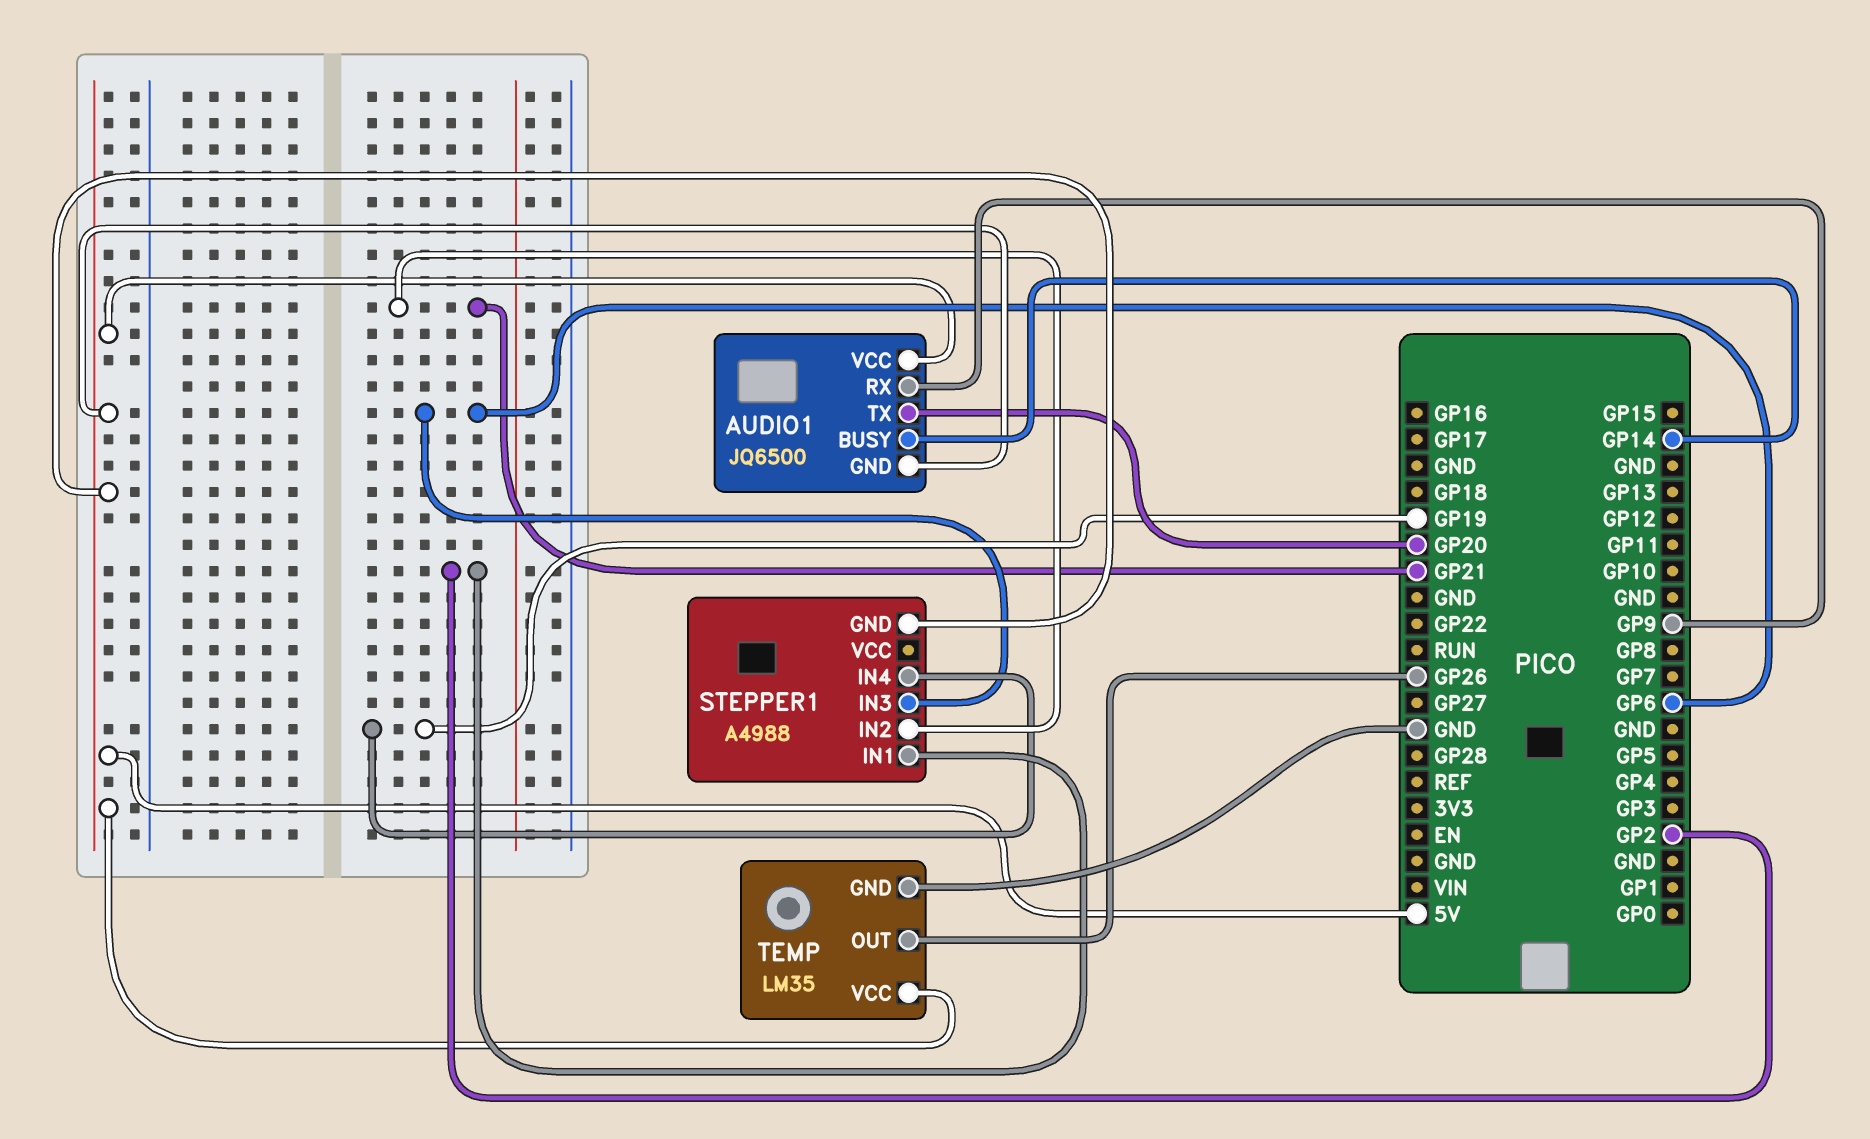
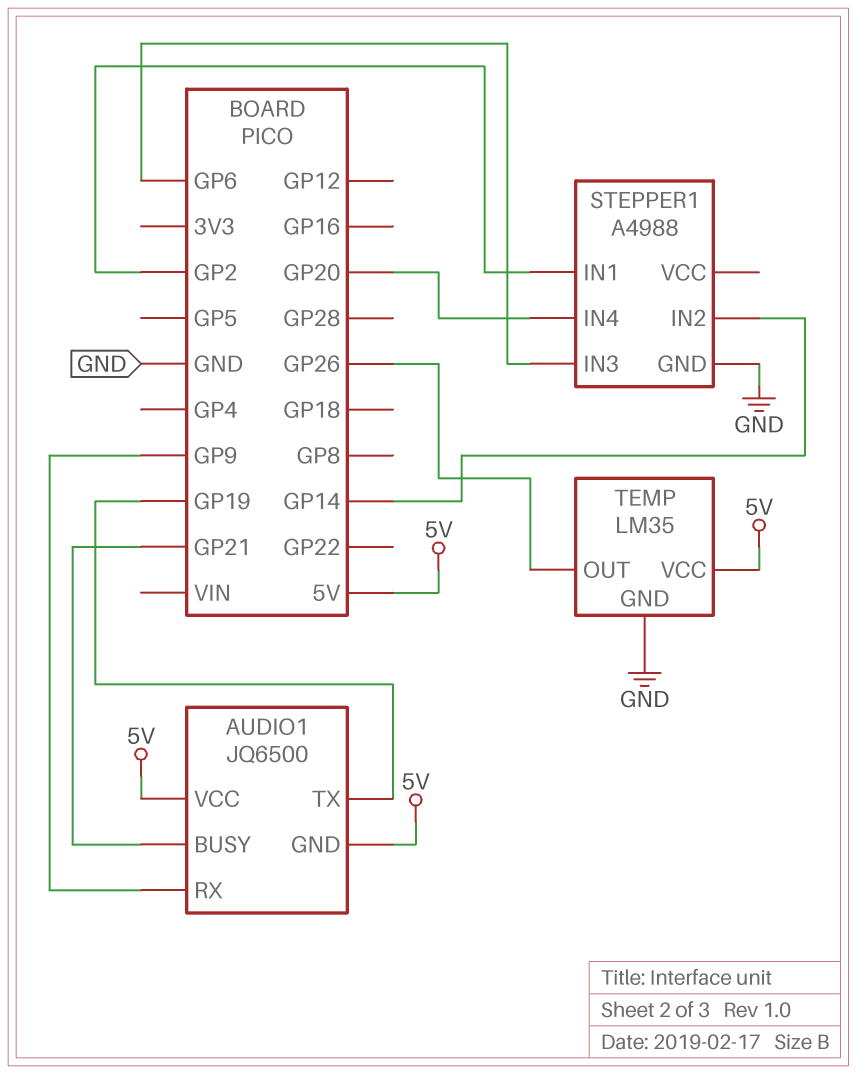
AUDIO1 pin BUSY: GP14 -> GP21
AUDIO1 pin TX: GP20 -> GP19
STEPPER1 pin GND: 5V -> GND
STEPPER1 pin IN2: GP21 -> GP14
STEPPER1 pin IN4: GP19 -> GP20

